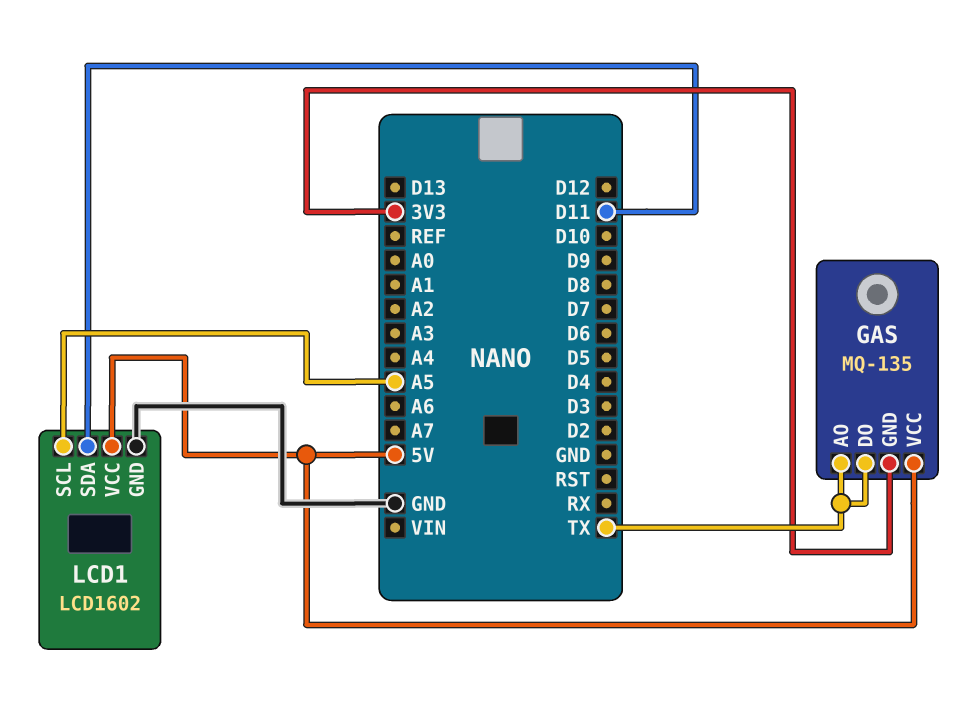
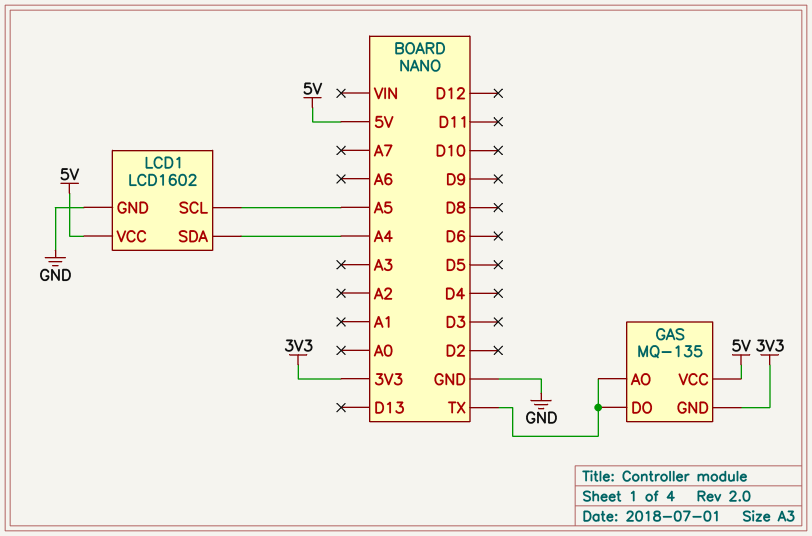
LCD1 pin SDA: D11 -> A4

